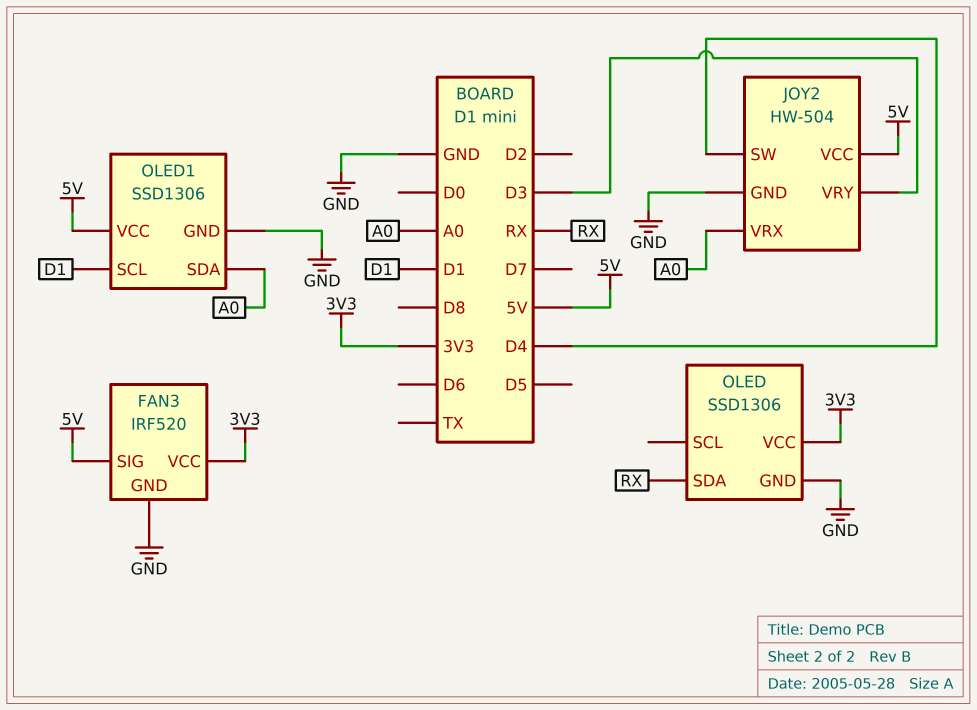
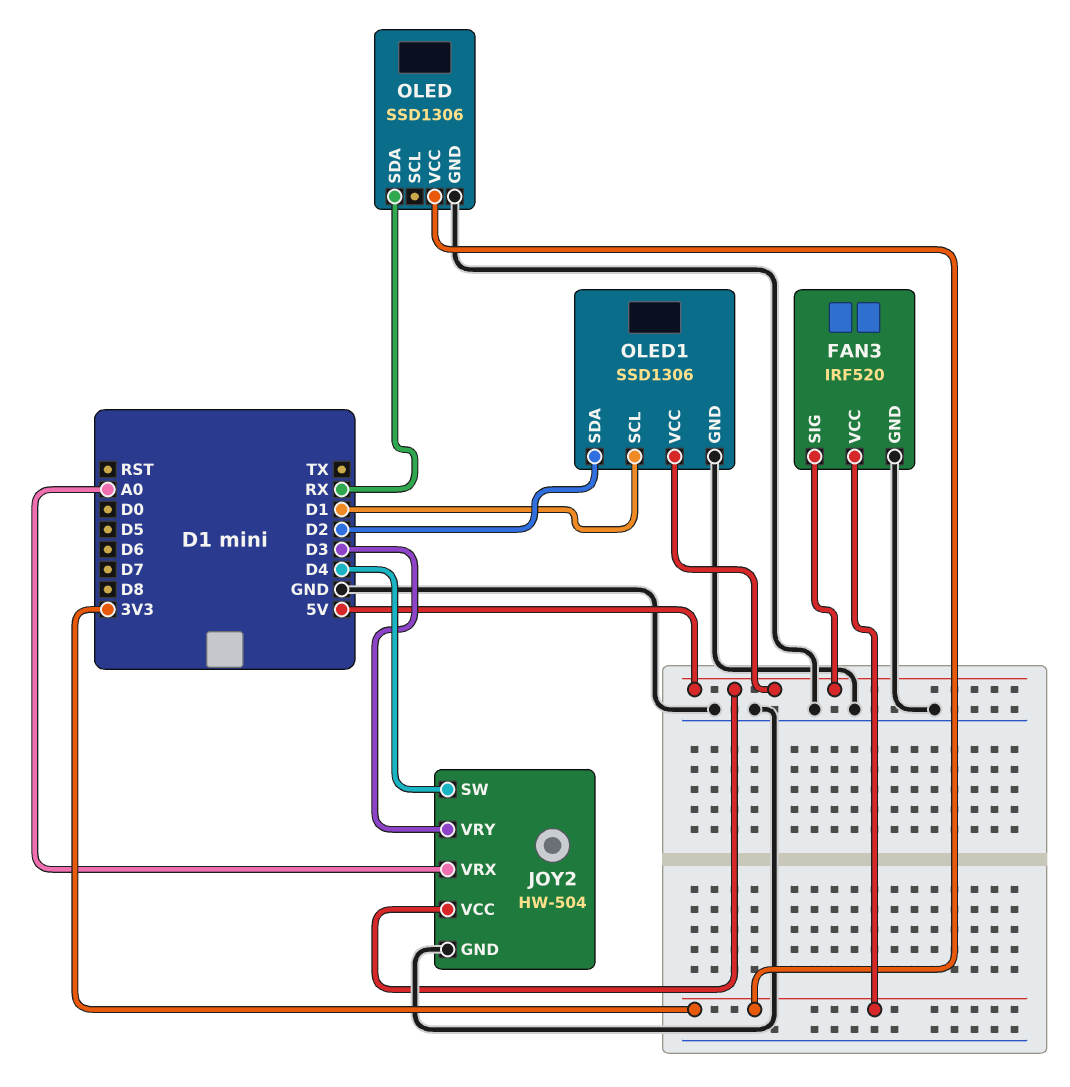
OLED1 pin SDA: A0 -> D2

